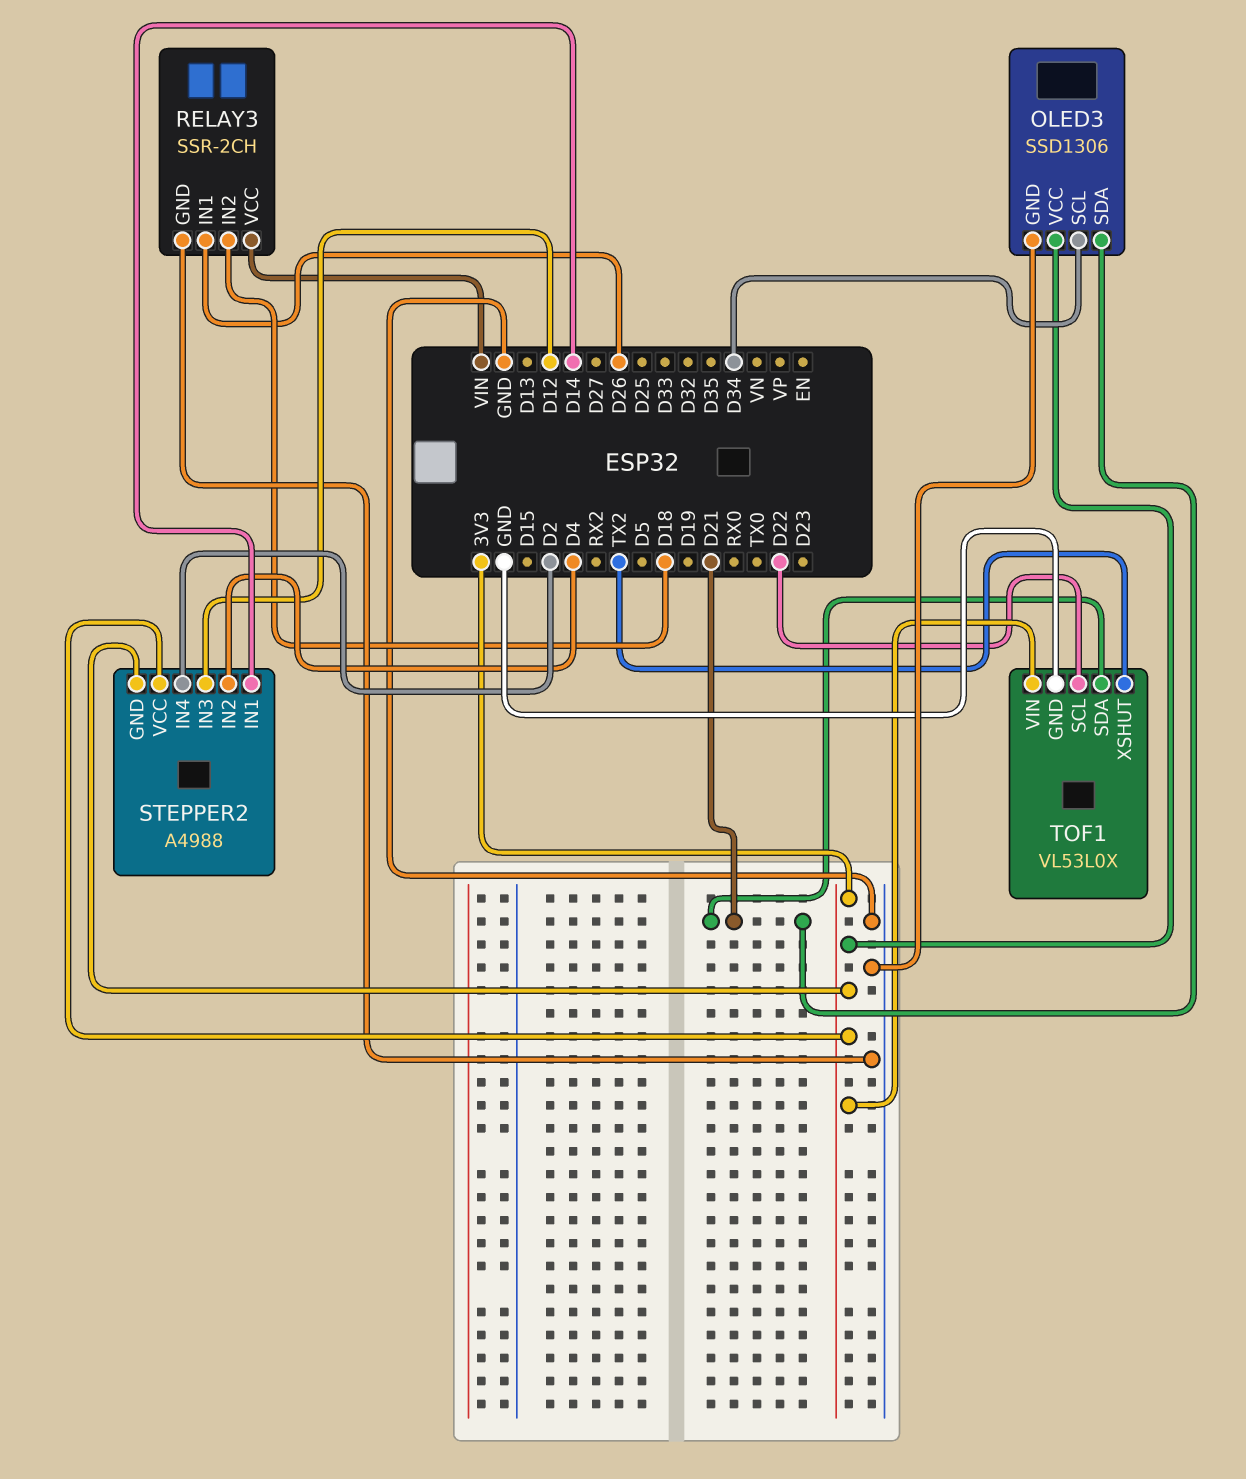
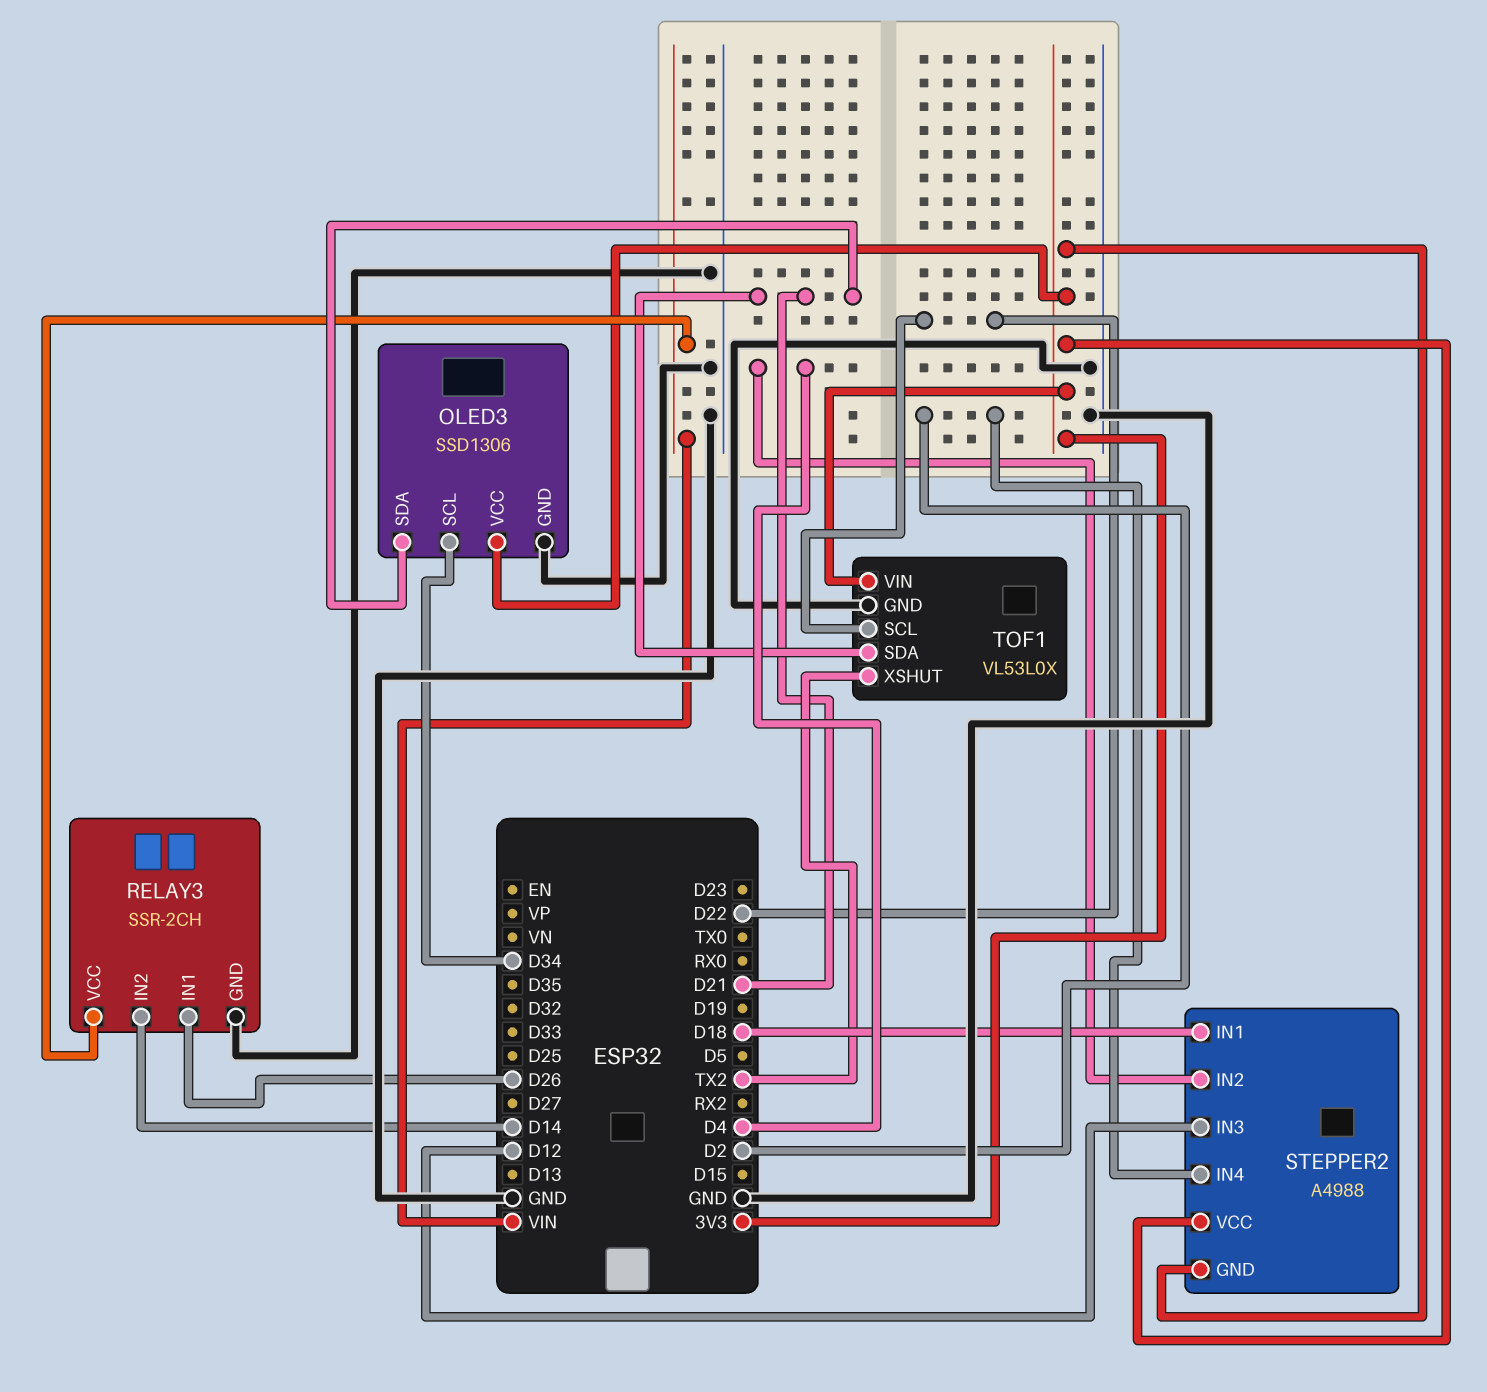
RELAY3 pin IN2: D18 -> D14
STEPPER2 pin IN1: D14 -> D18

